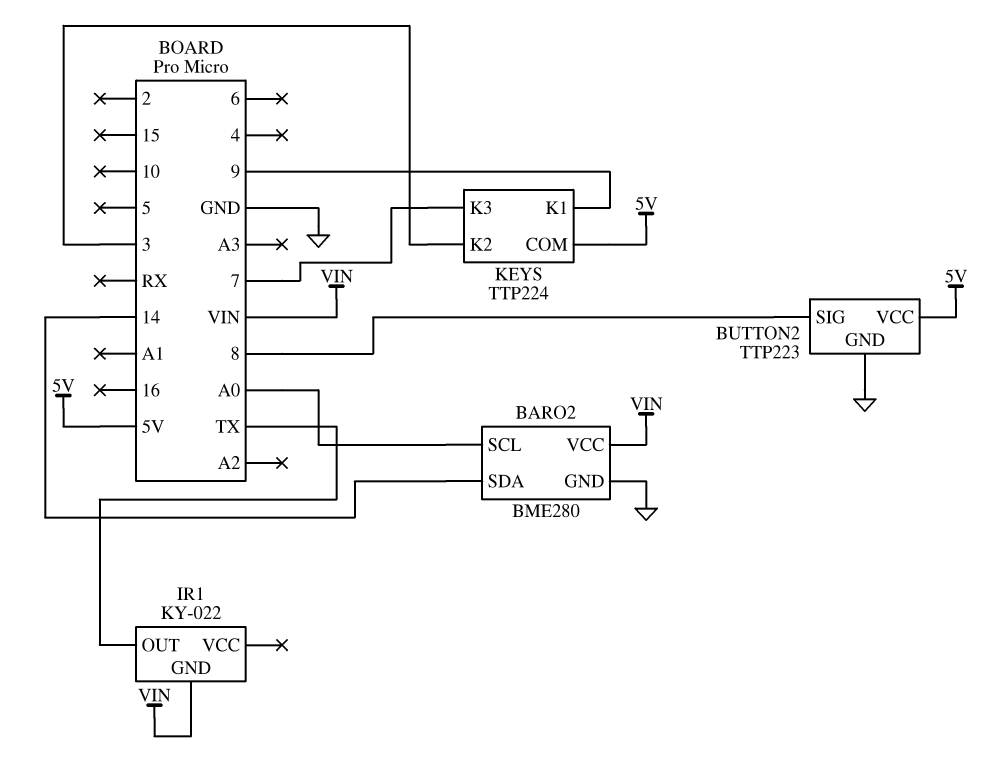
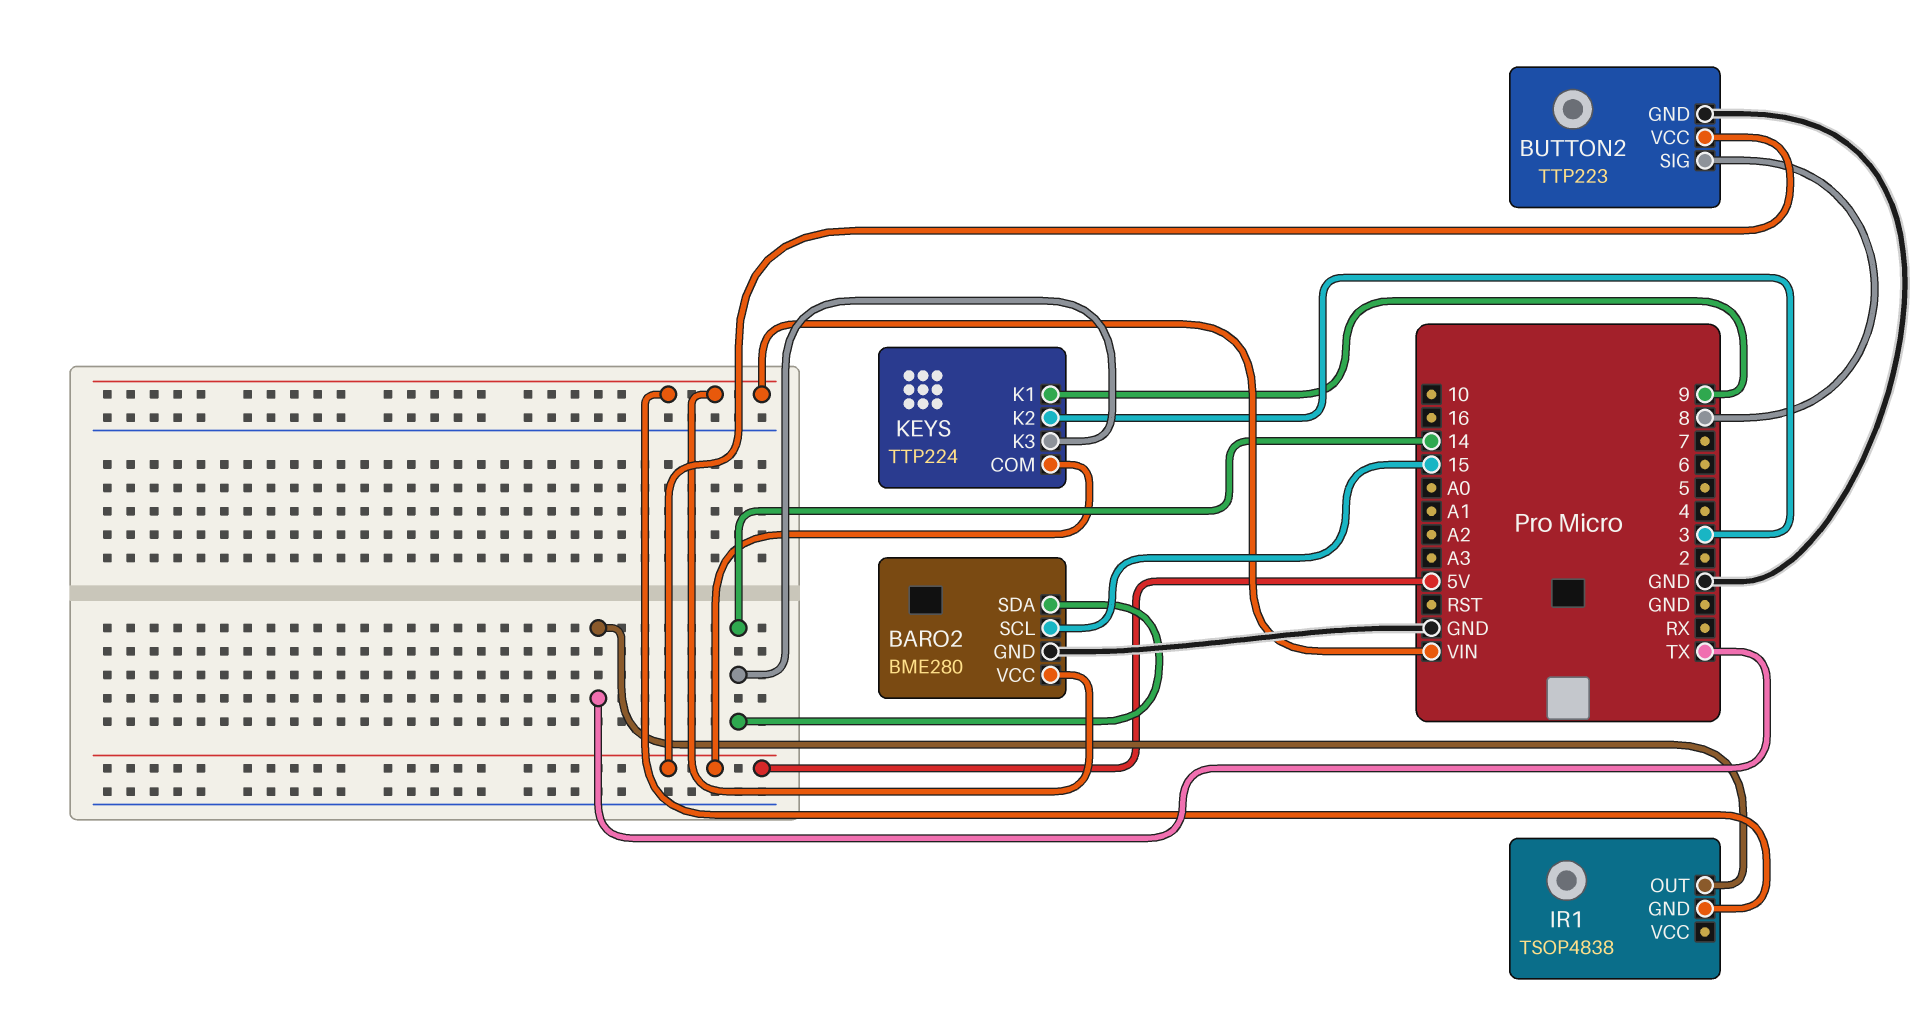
BARO2 pin SCL: A0 -> 15
IR1: KY-022 -> TSOP4838
KEYS pin K3: 7 -> 14

